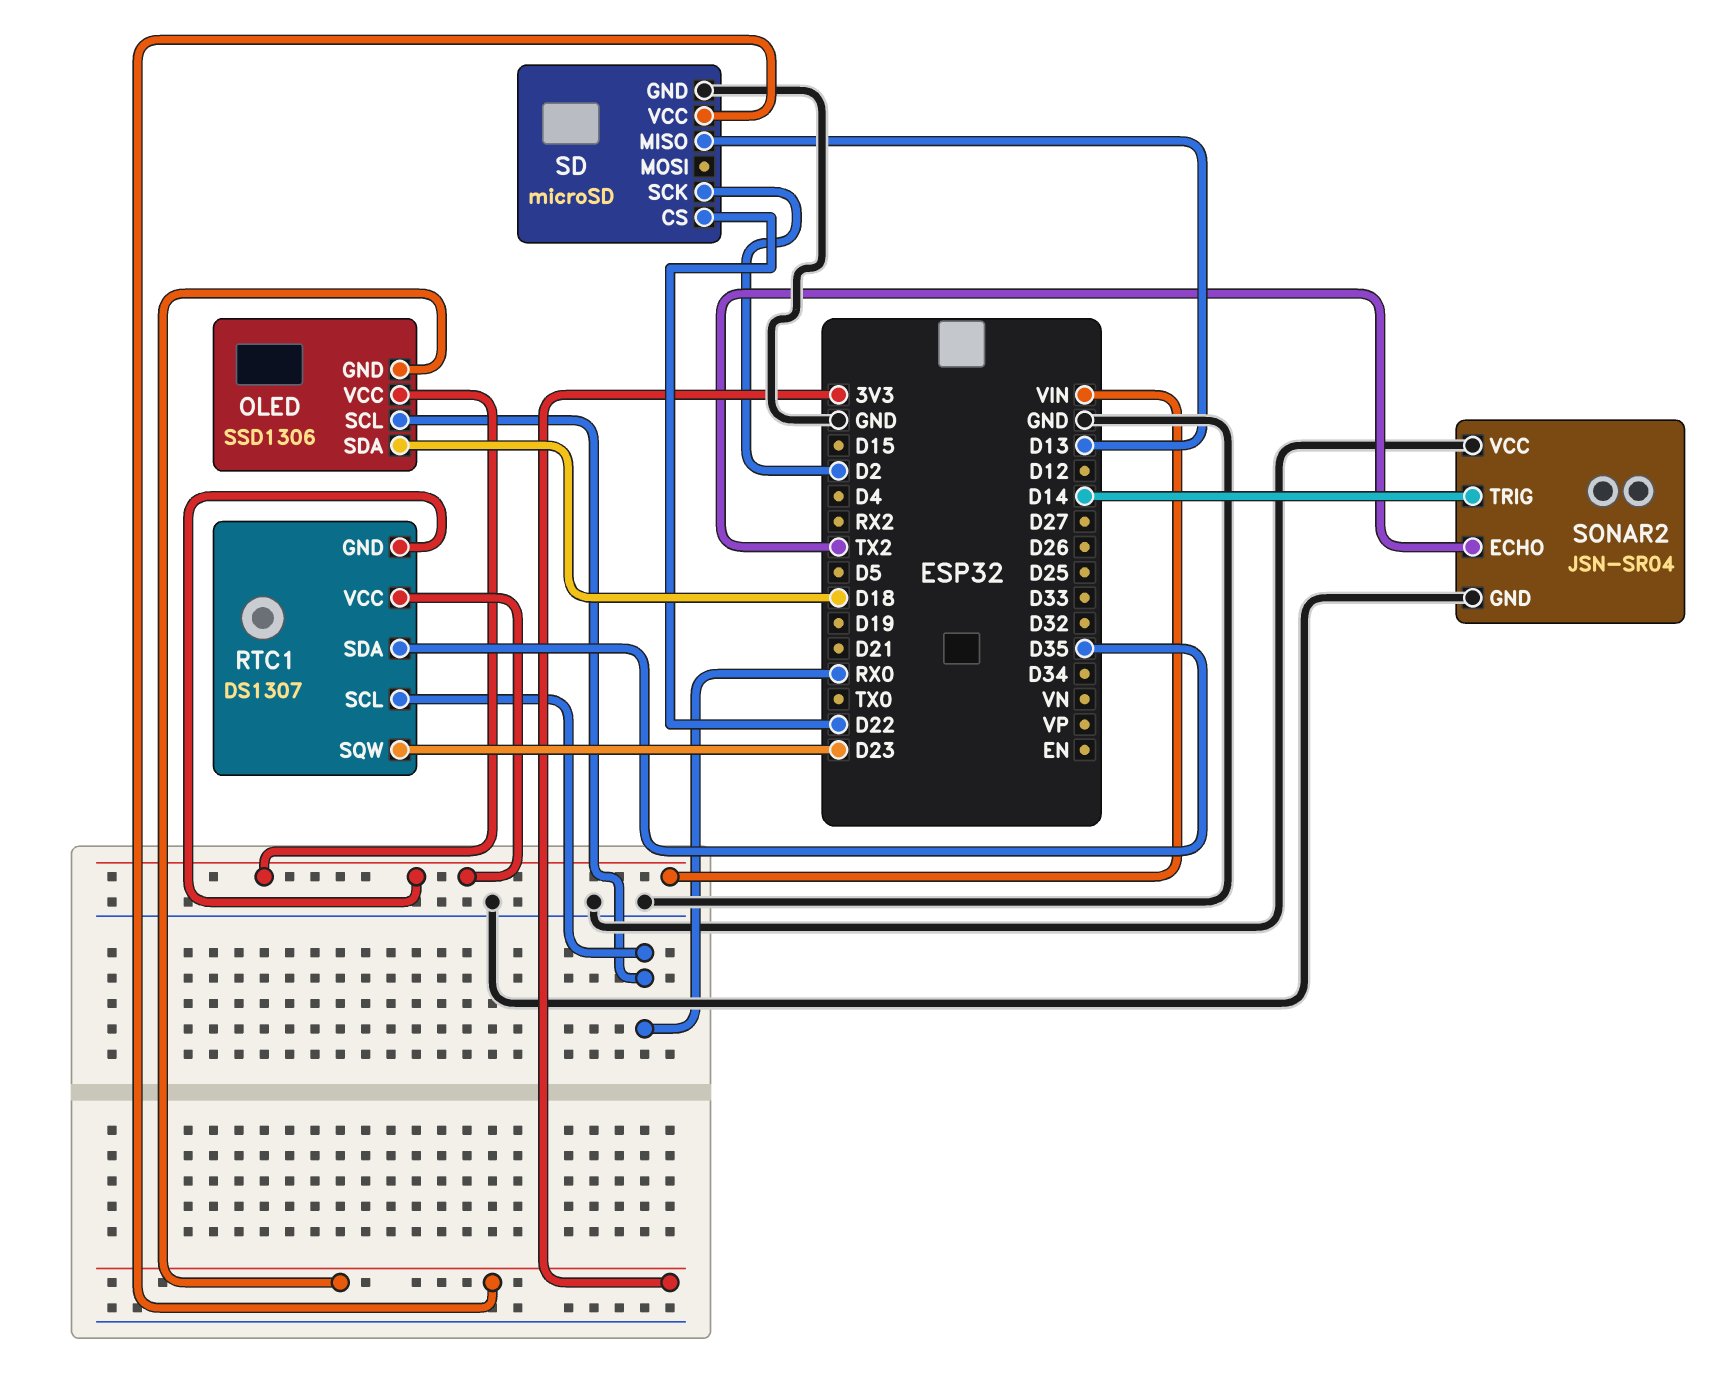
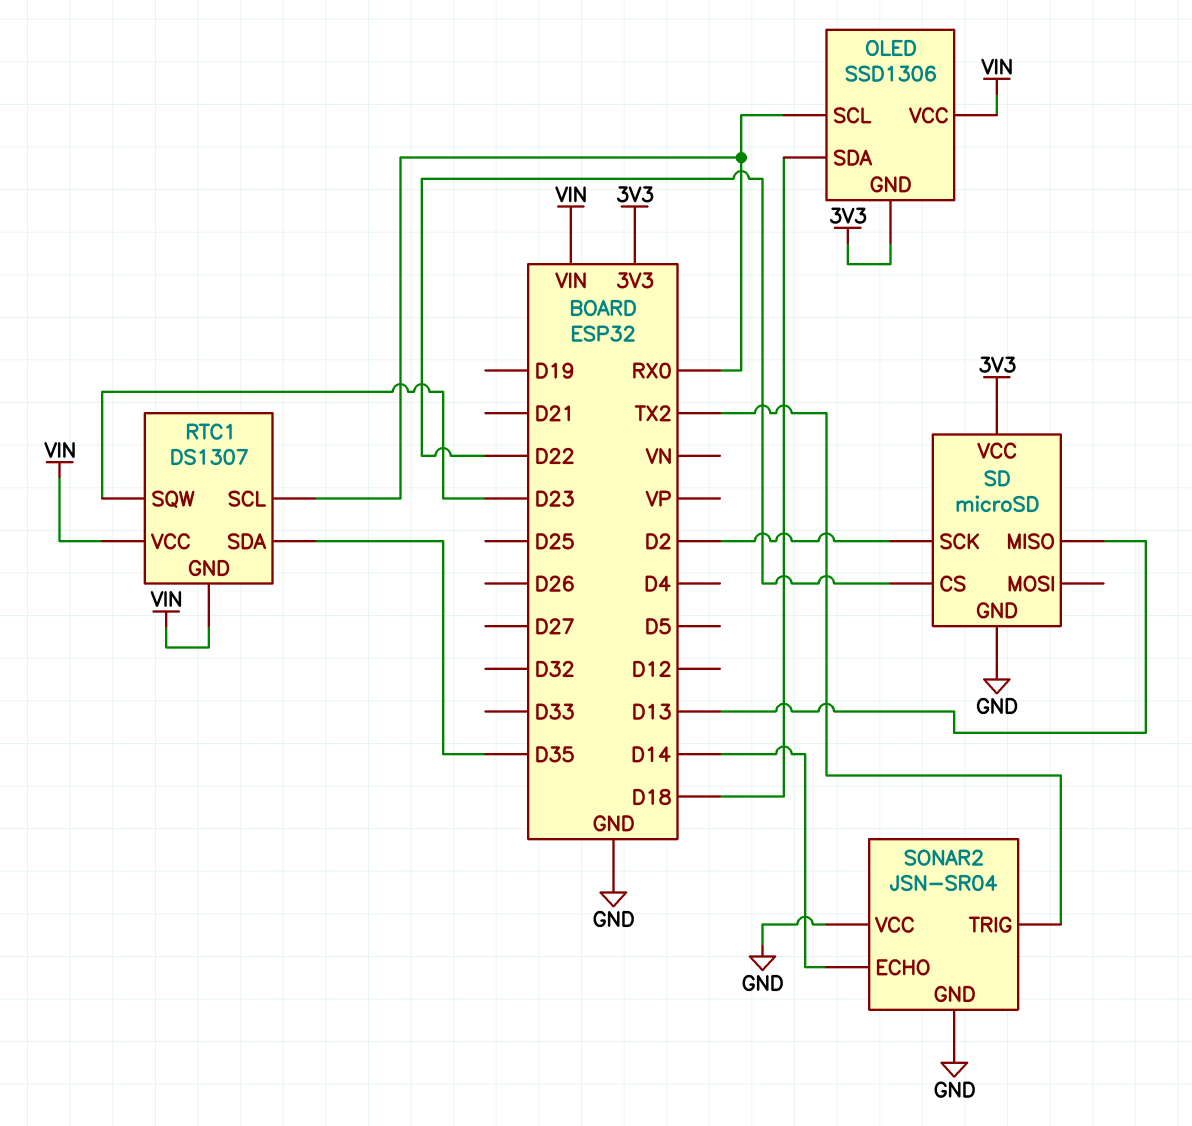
SONAR2 pin ECHO: TX2 -> D14
SONAR2 pin TRIG: D14 -> TX2

